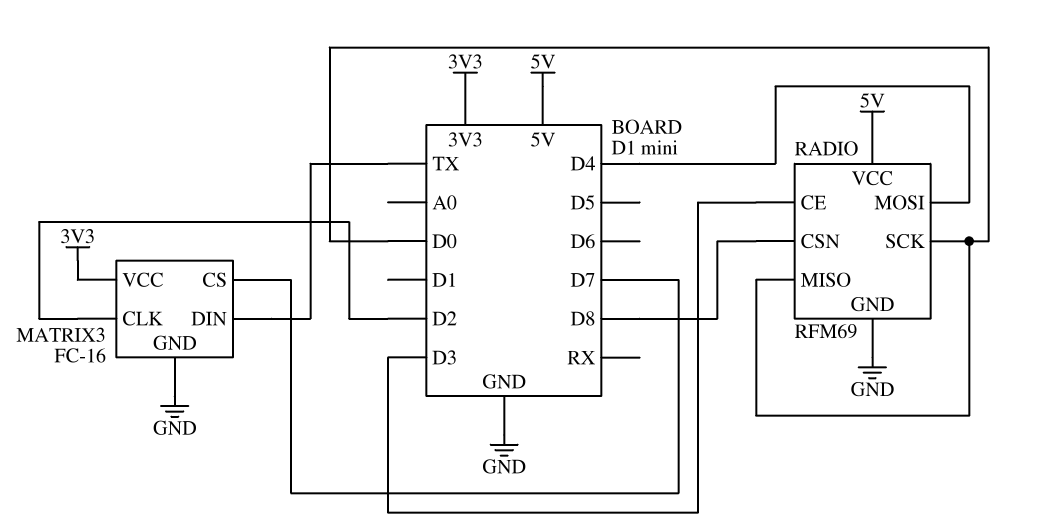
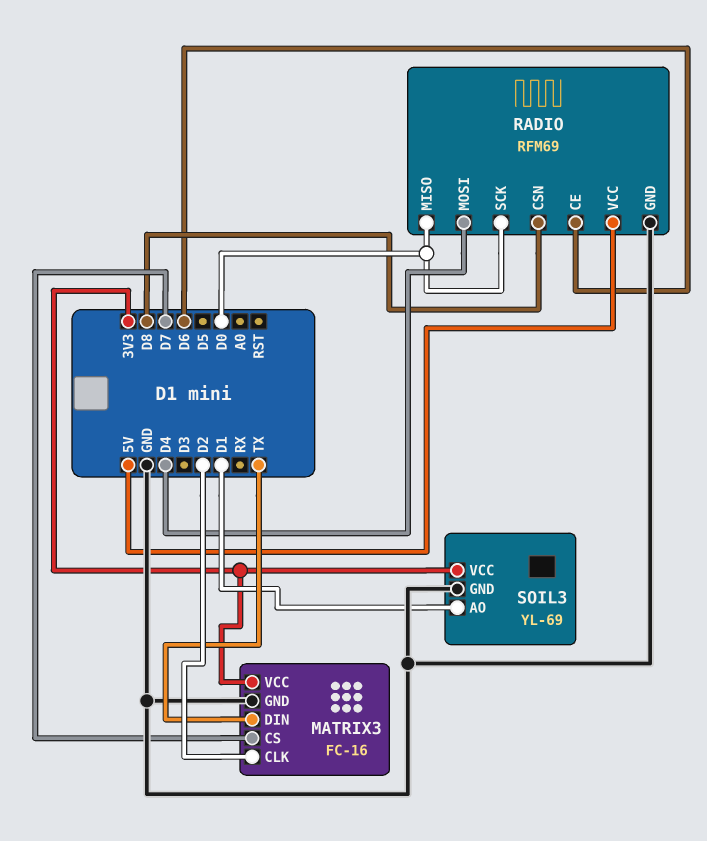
RADIO pin CE: D3 -> D6
SOIL3: none -> YL-69
SOIL3 pin AO: none -> D1
SOIL3 pin GND: none -> GND
SOIL3 pin VCC: none -> 3V3

